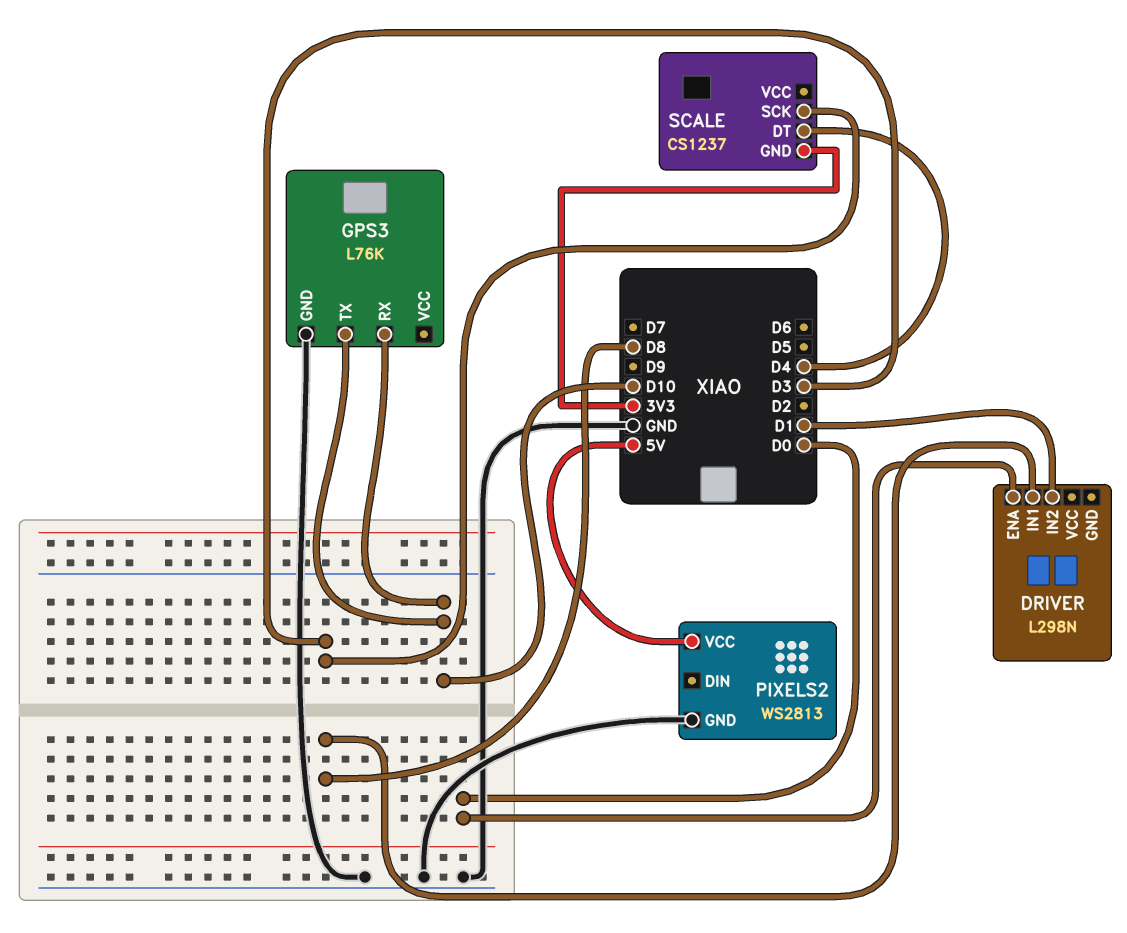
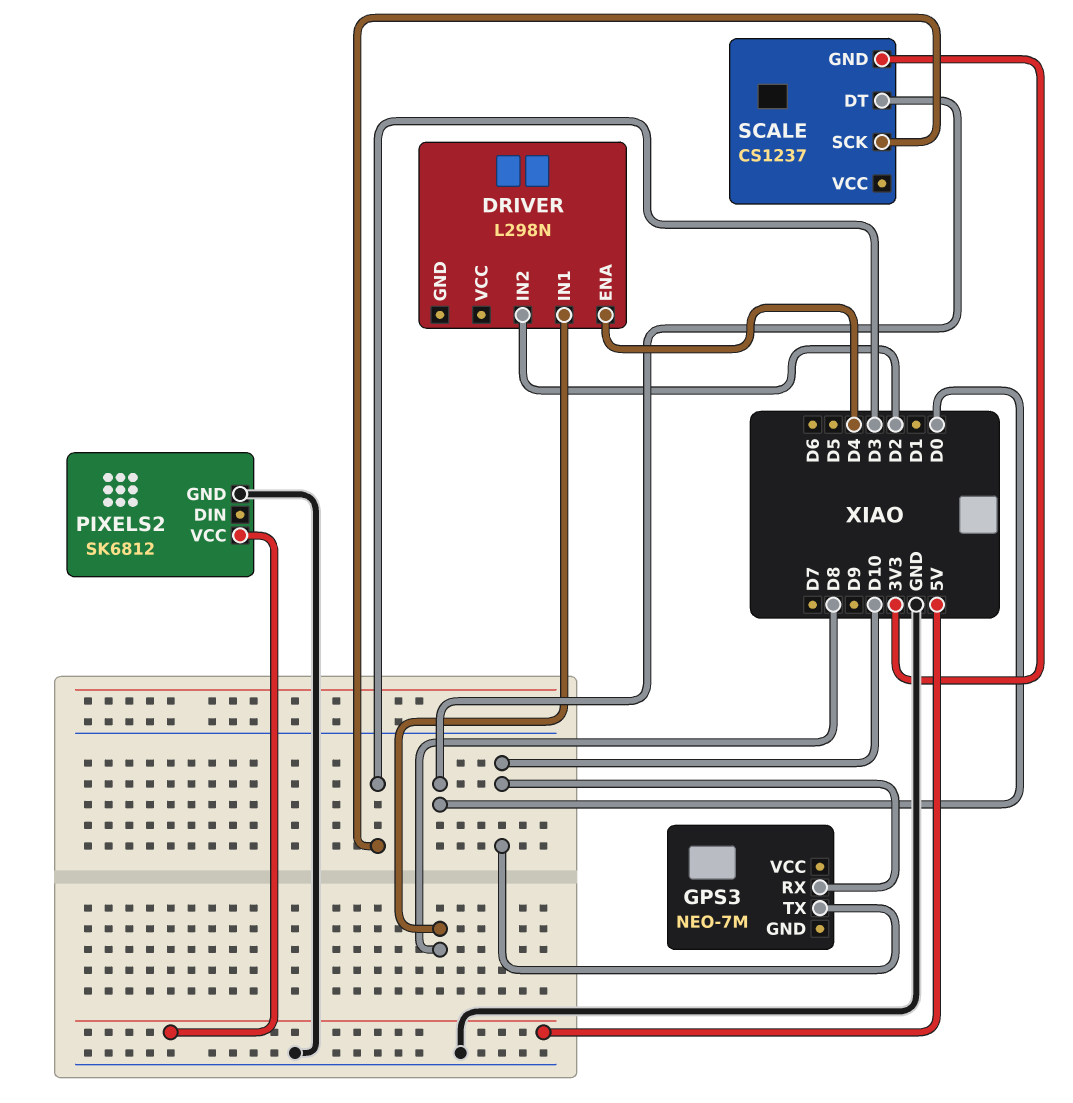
DRIVER pin ENA: D0 -> D4
DRIVER pin IN2: D1 -> D2
GPS3: L76K -> NEO-7M
GPS3 pin GND: GND -> none
PIXELS2: WS2813 -> SK6812
SCALE pin DT: D4 -> D0

